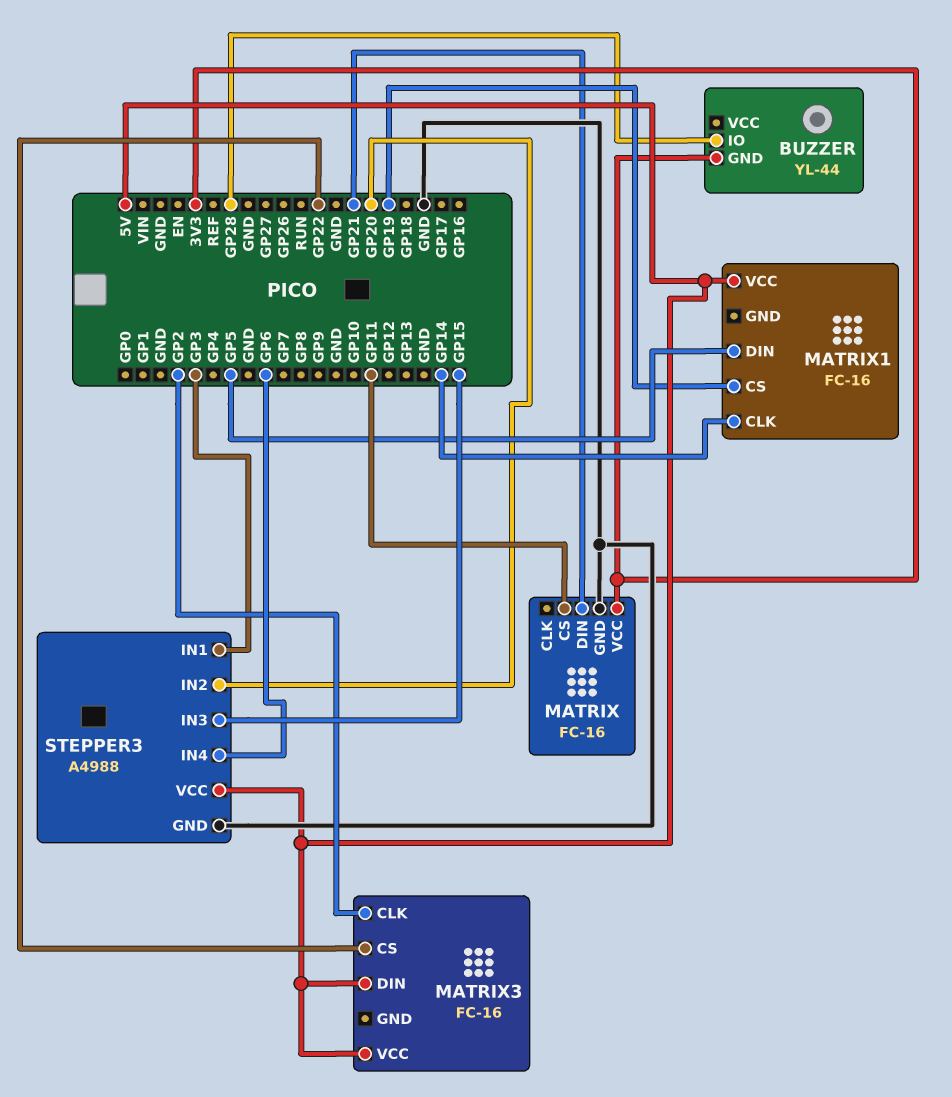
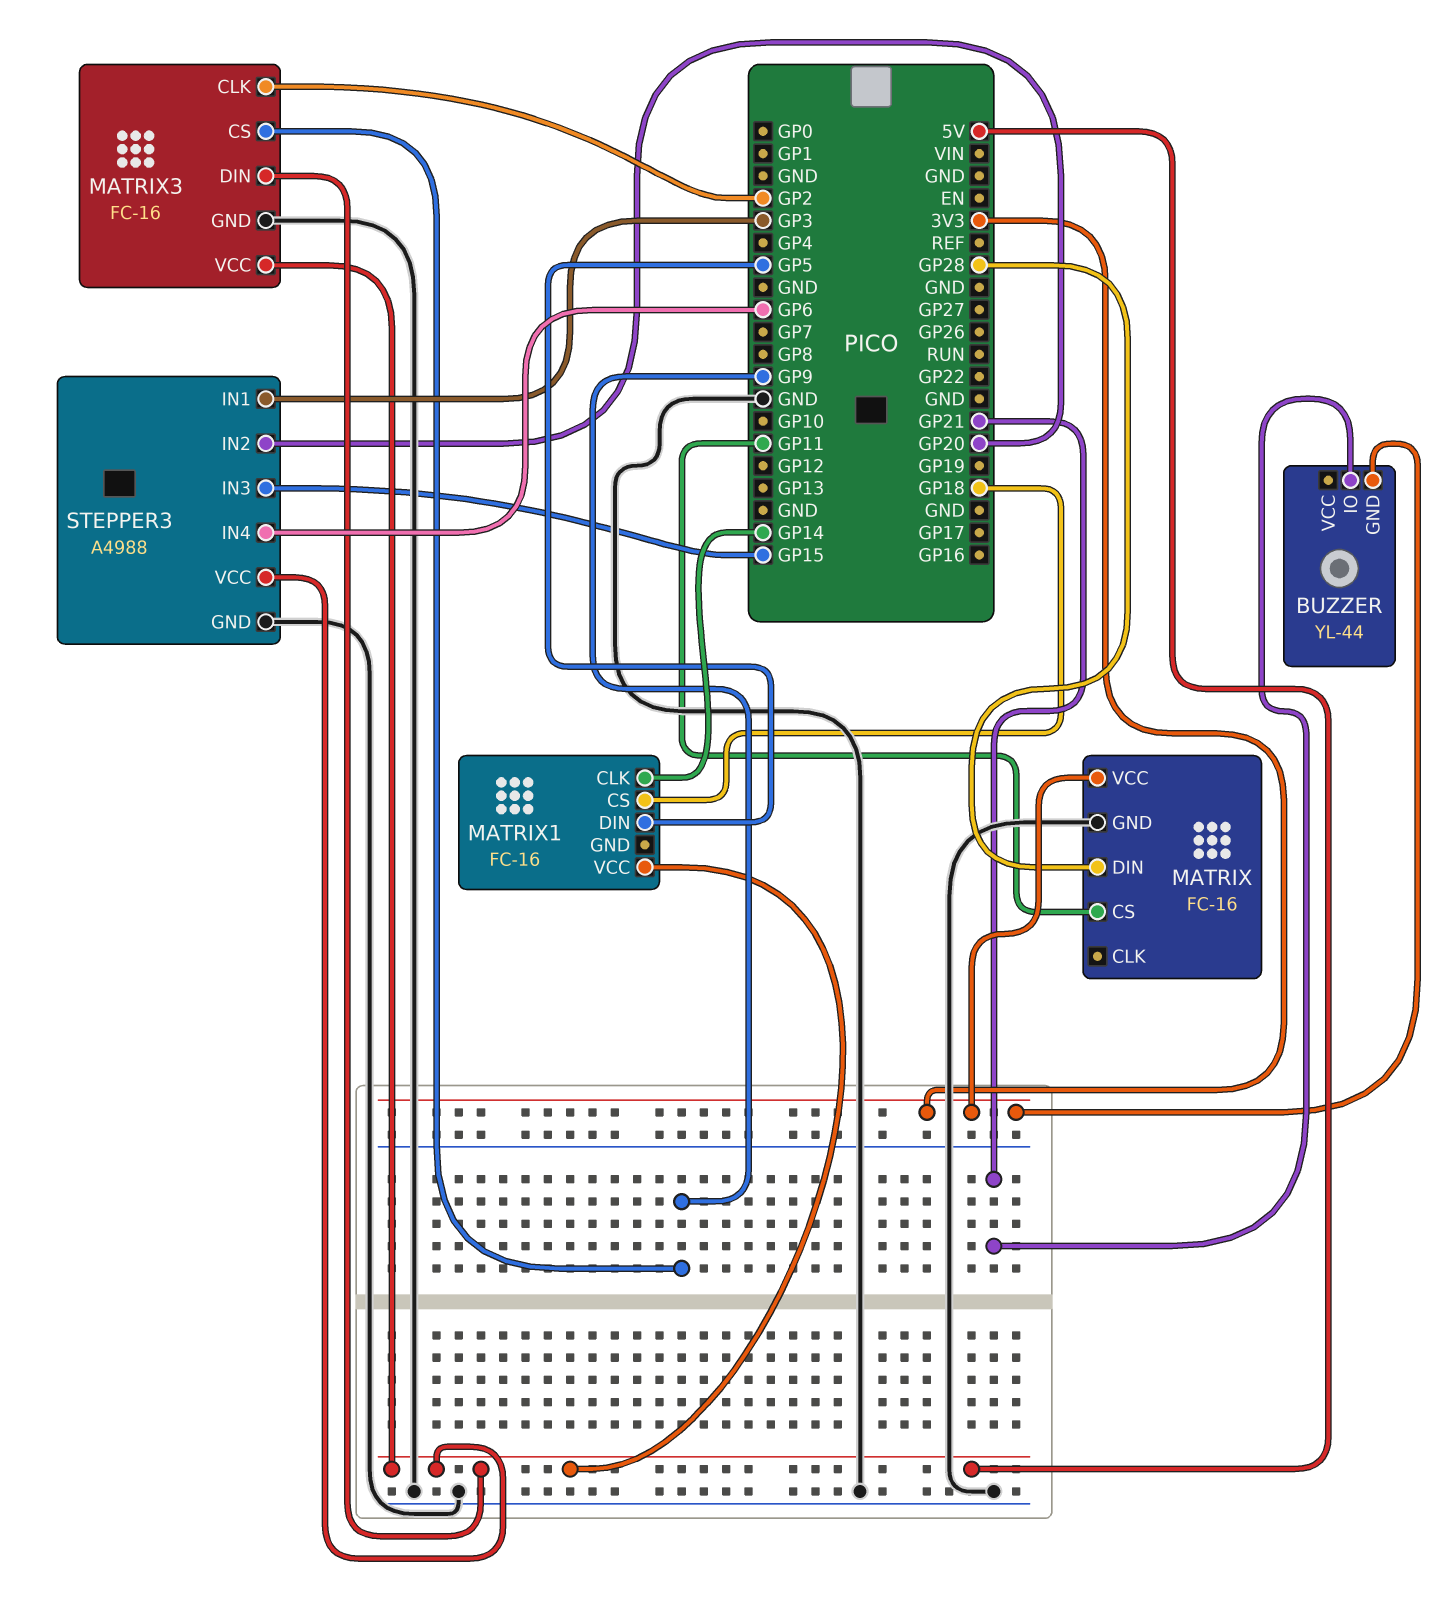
BUZZER pin IO: GP28 -> GP21
MATRIX pin DIN: GP21 -> GP28
MATRIX1 pin CS: GP19 -> GP18
MATRIX3 pin CS: GP22 -> GP9
MATRIX3 pin GND: none -> GND

